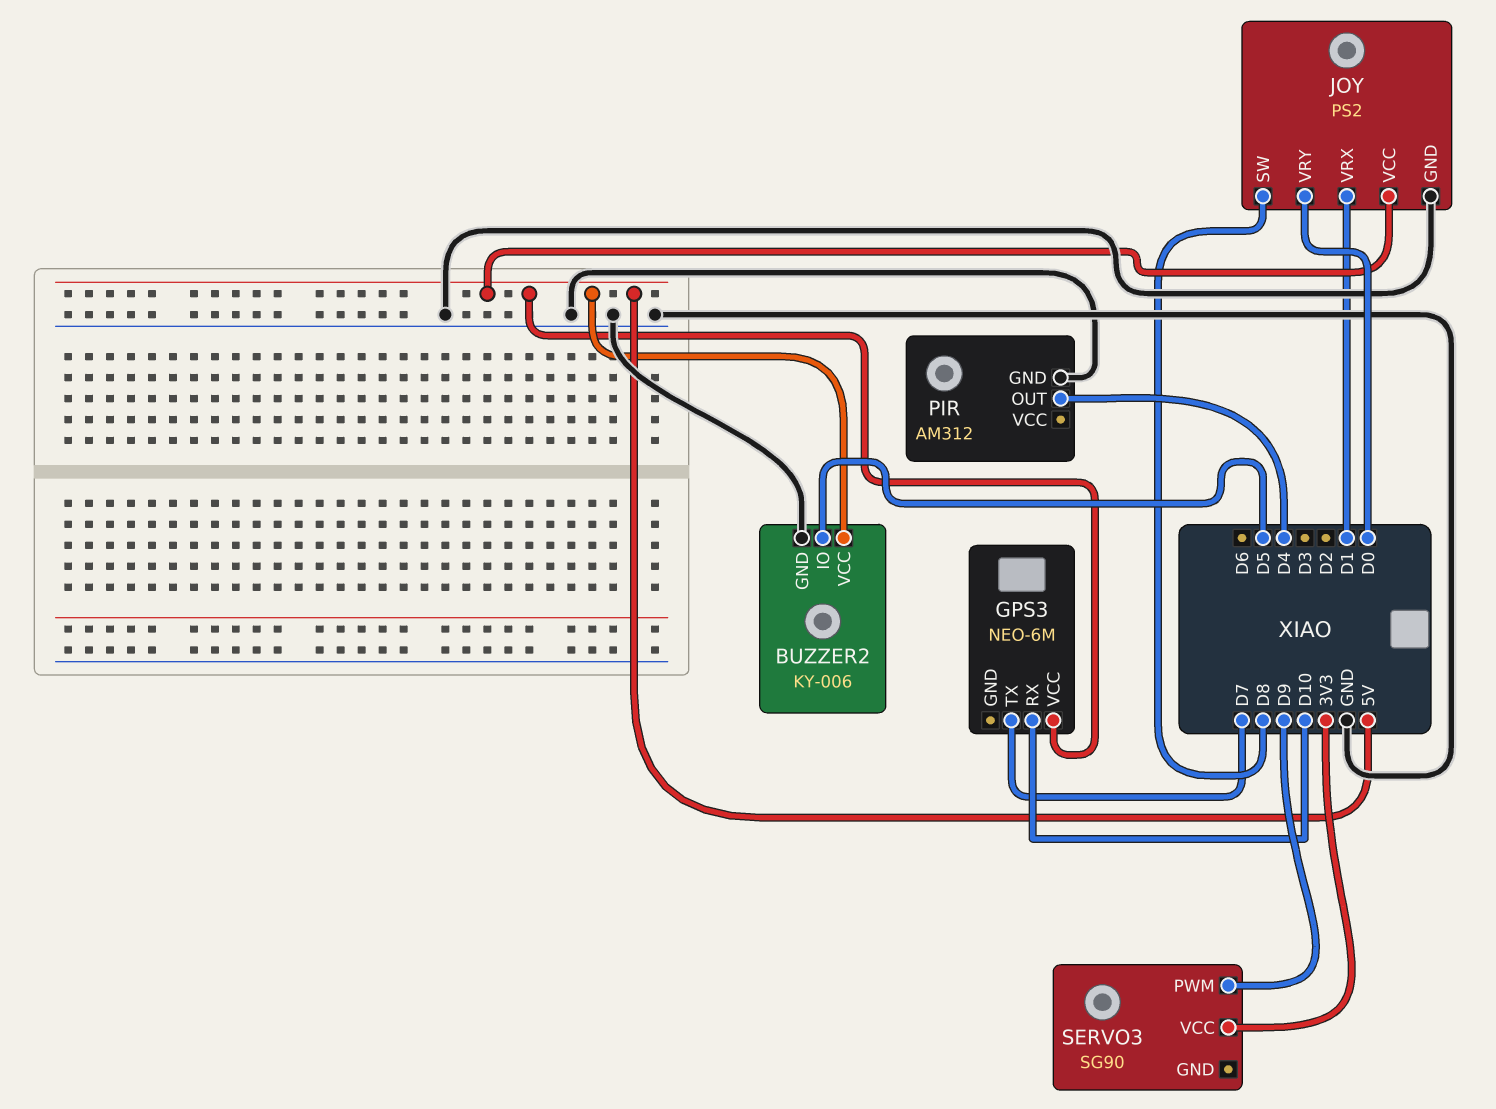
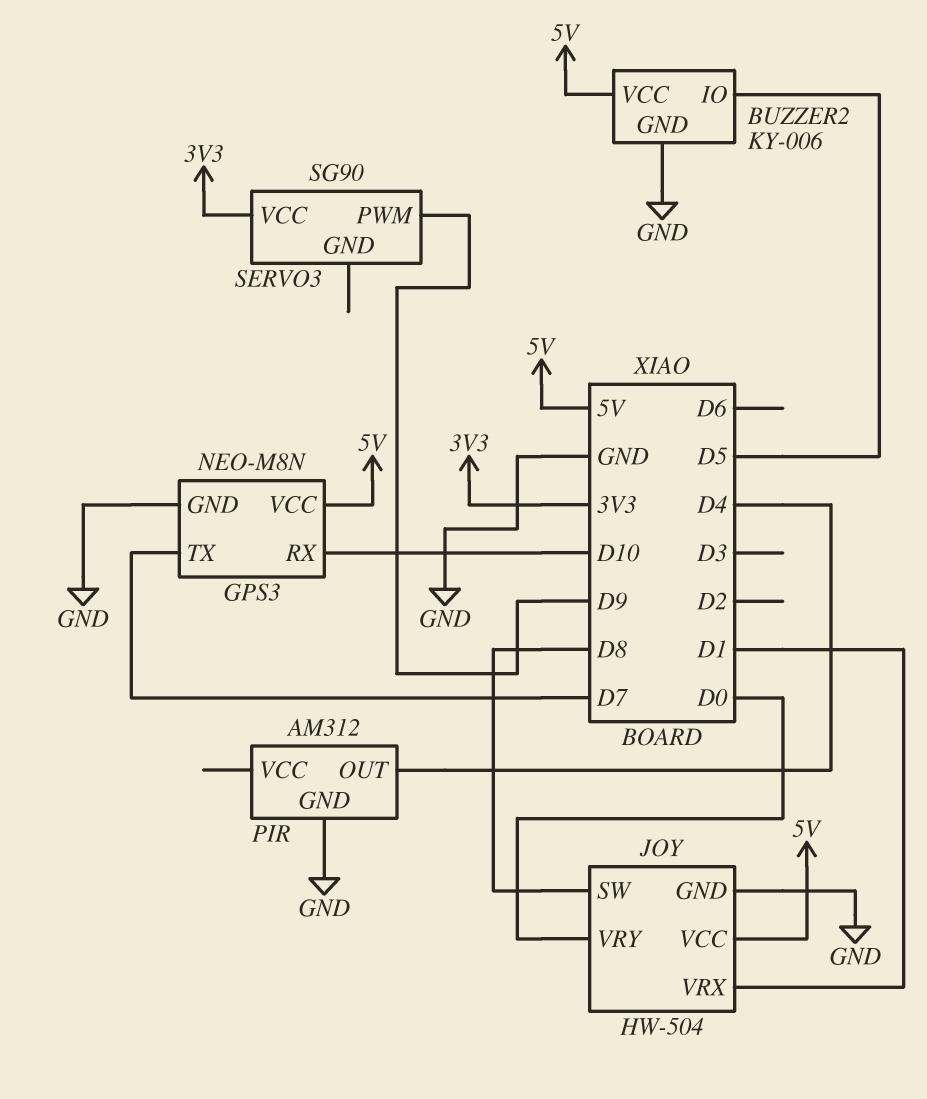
GPS3: NEO-6M -> NEO-M8N
GPS3 pin GND: none -> GND
JOY: PS2 -> HW-504

